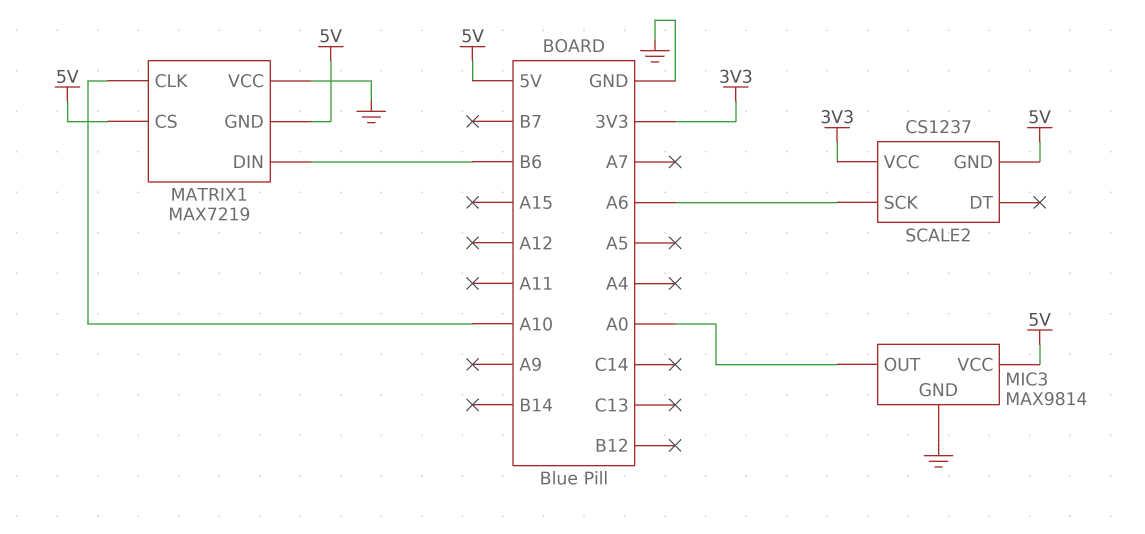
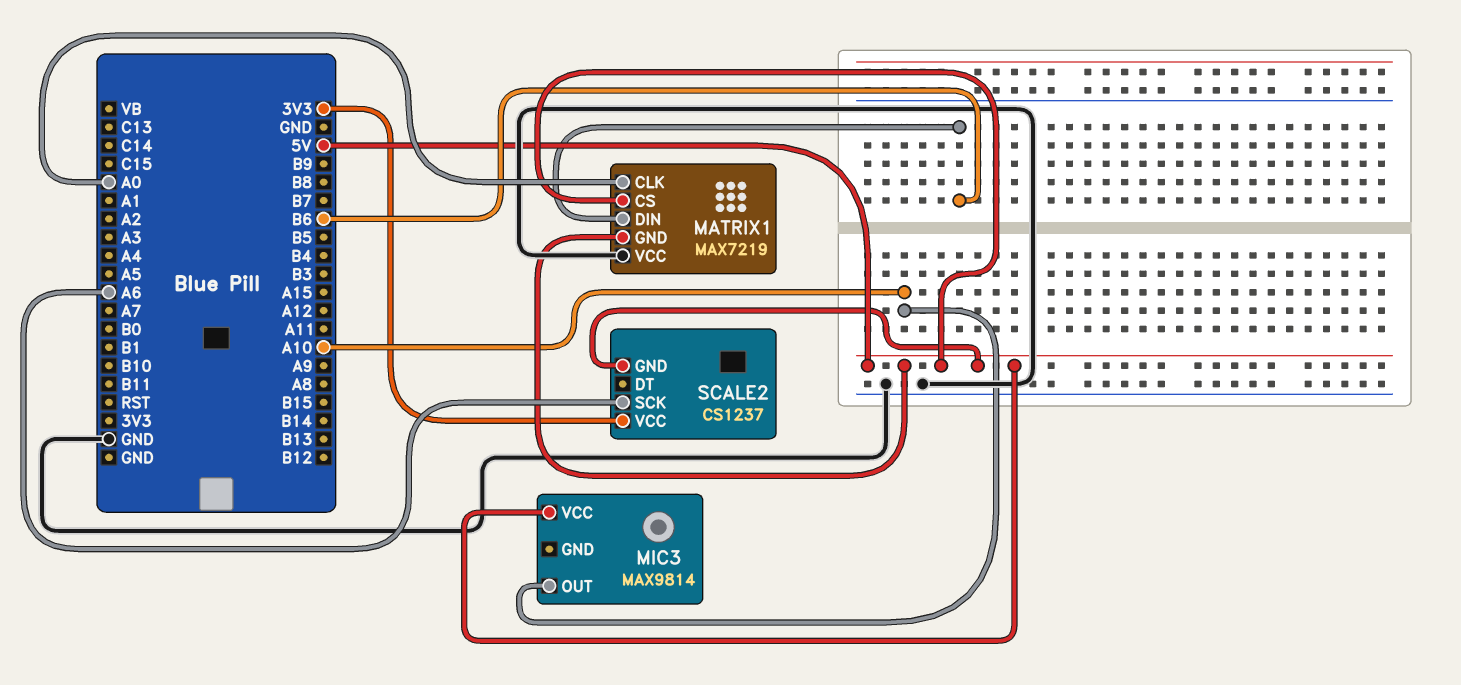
MATRIX1 pin CLK: A10 -> A0
MIC3 pin GND: GND -> none
MIC3 pin OUT: A0 -> A10

